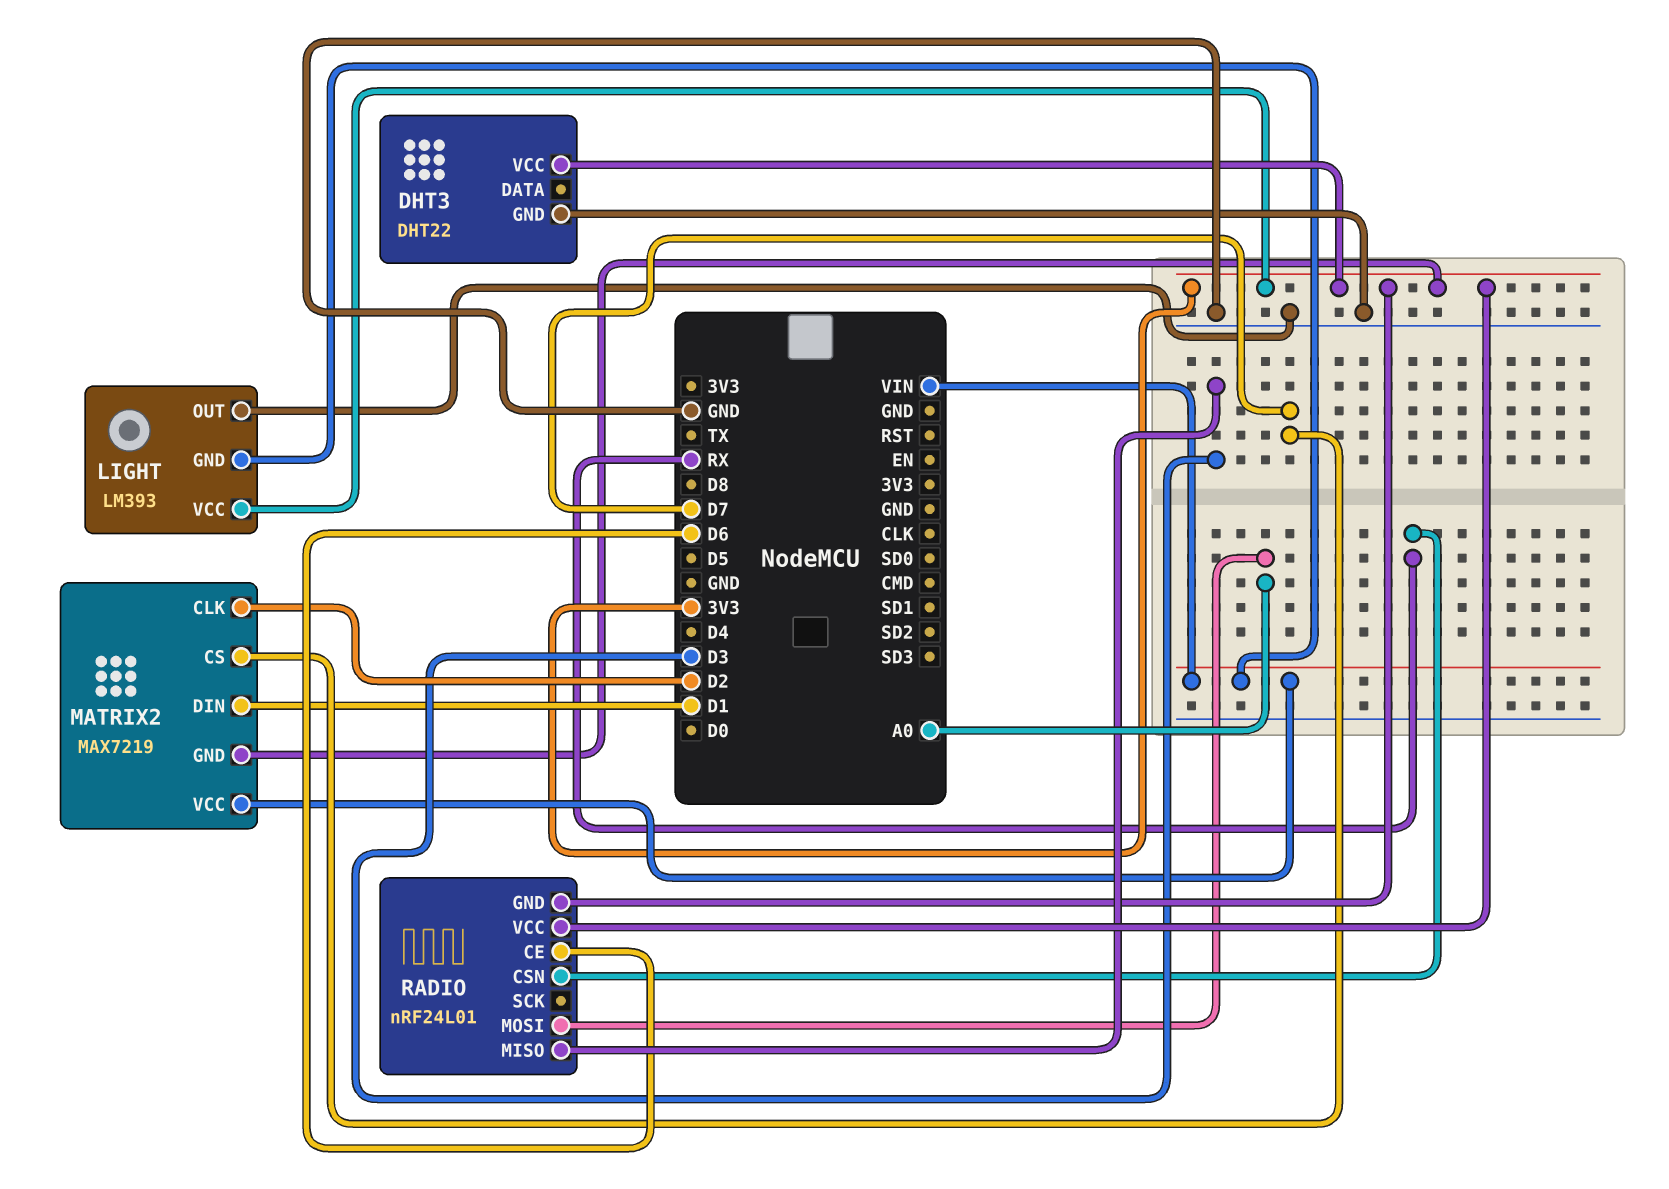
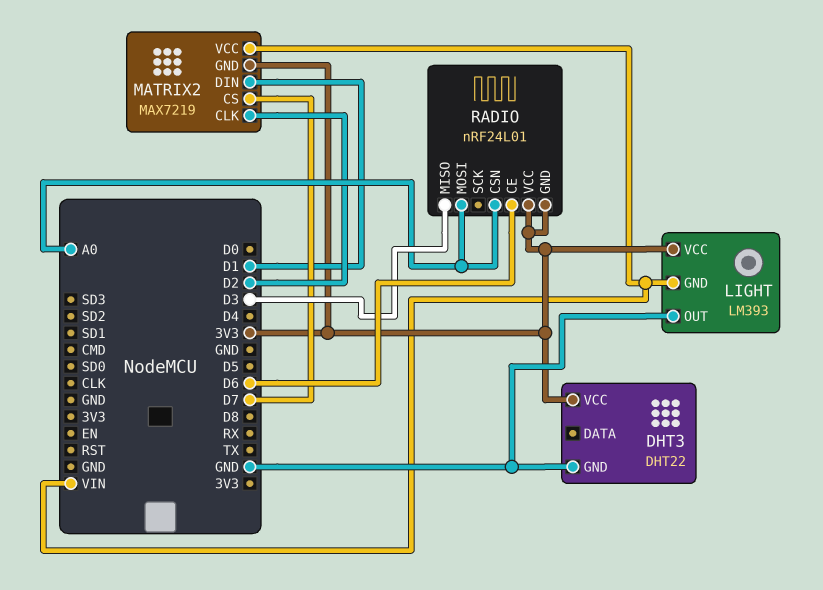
RADIO pin CSN: RX -> A0

